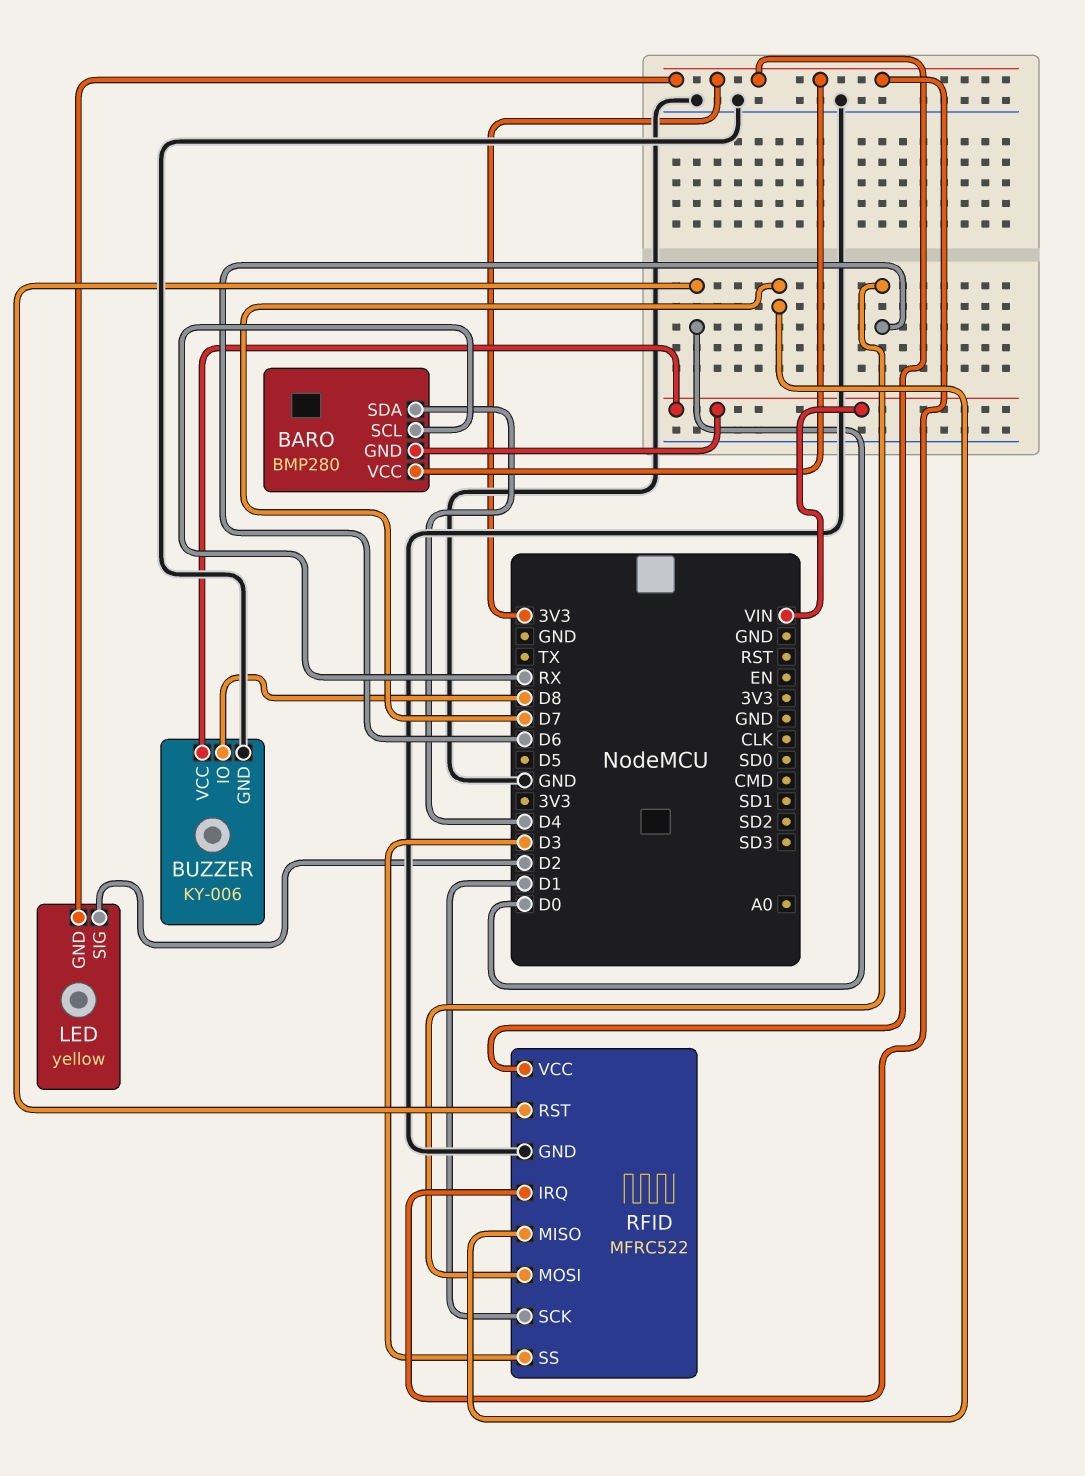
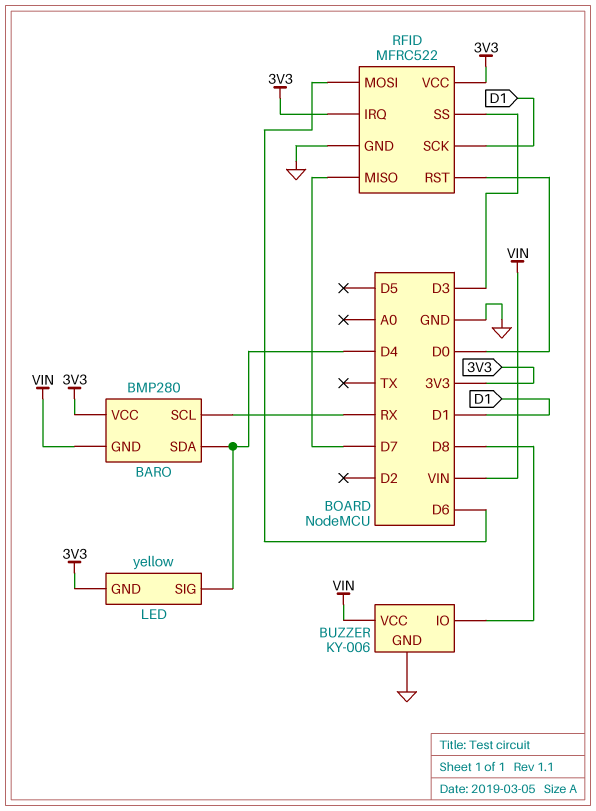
LED pin SIG: D2 -> D4

